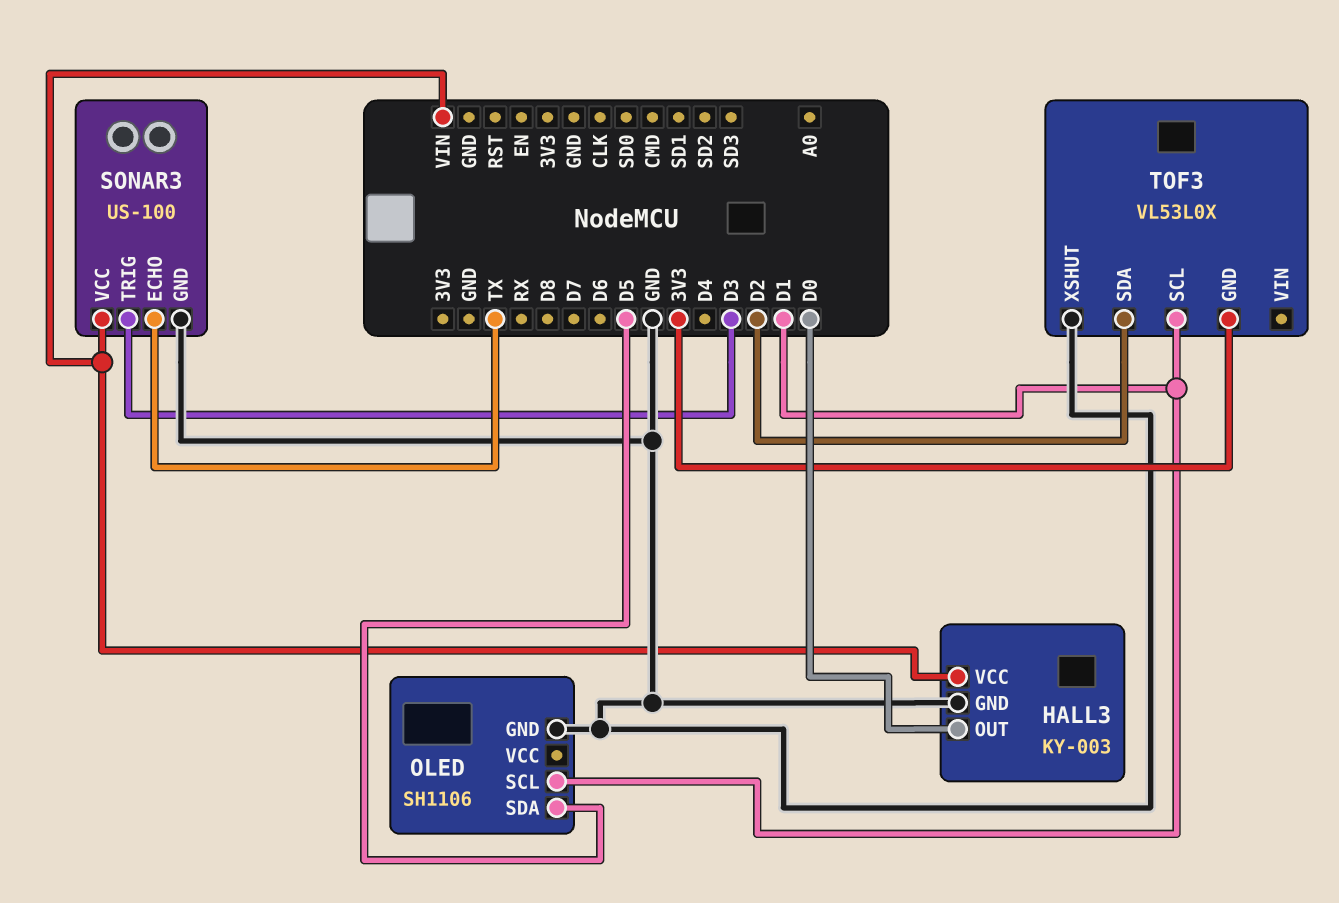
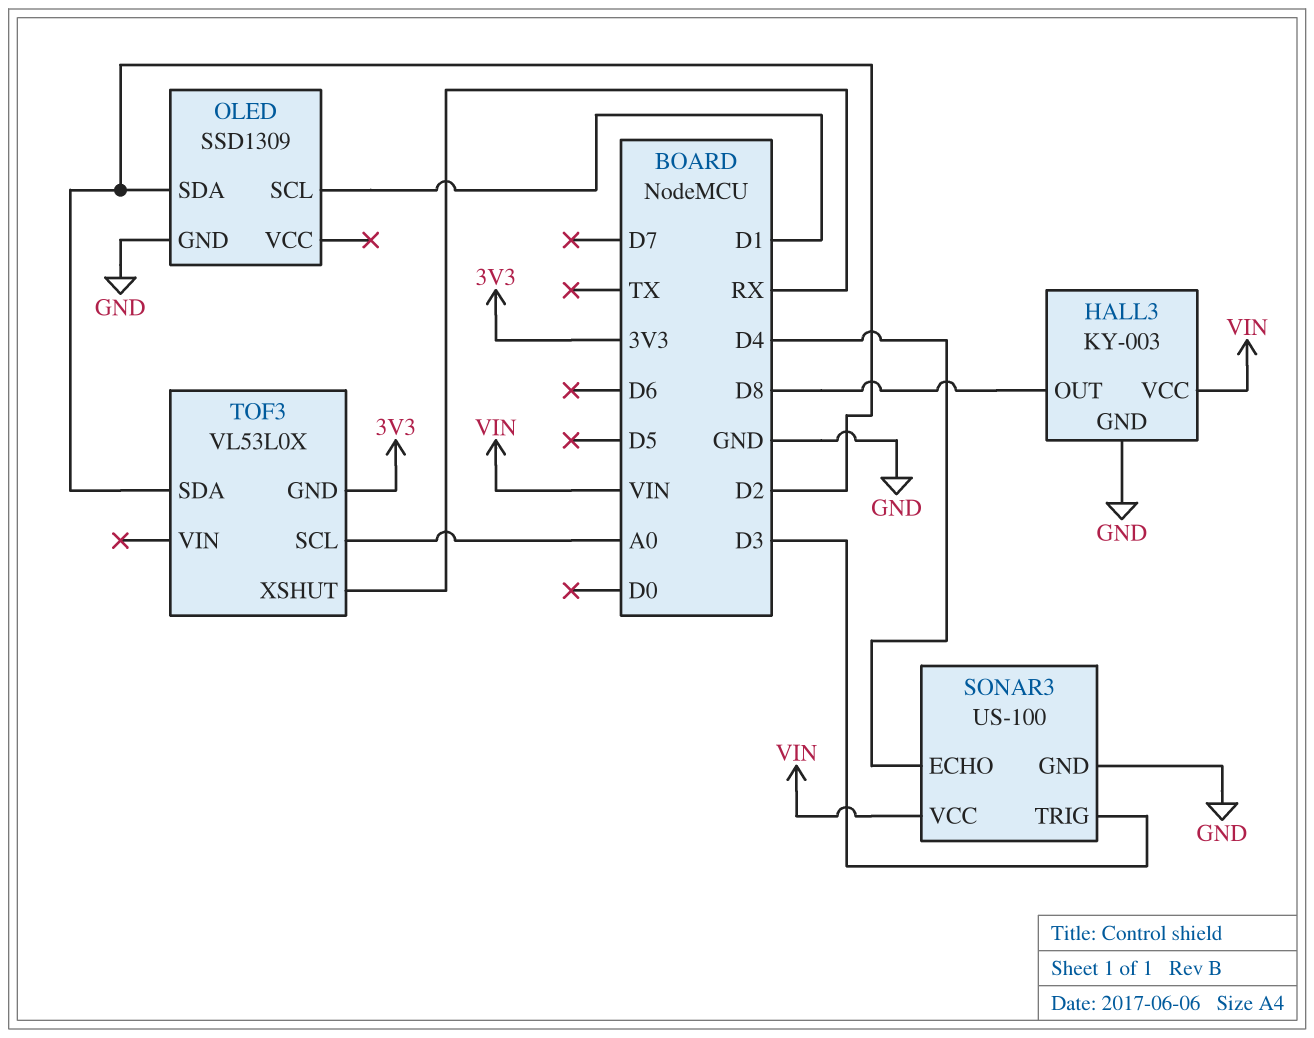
HALL3 pin OUT: D0 -> D8
OLED: SH1106 -> SSD1309
OLED pin SDA: D5 -> D2
SONAR3 pin ECHO: TX -> D4
TOF3 pin SCL: D1 -> A0
TOF3 pin XSHUT: GND -> RX

